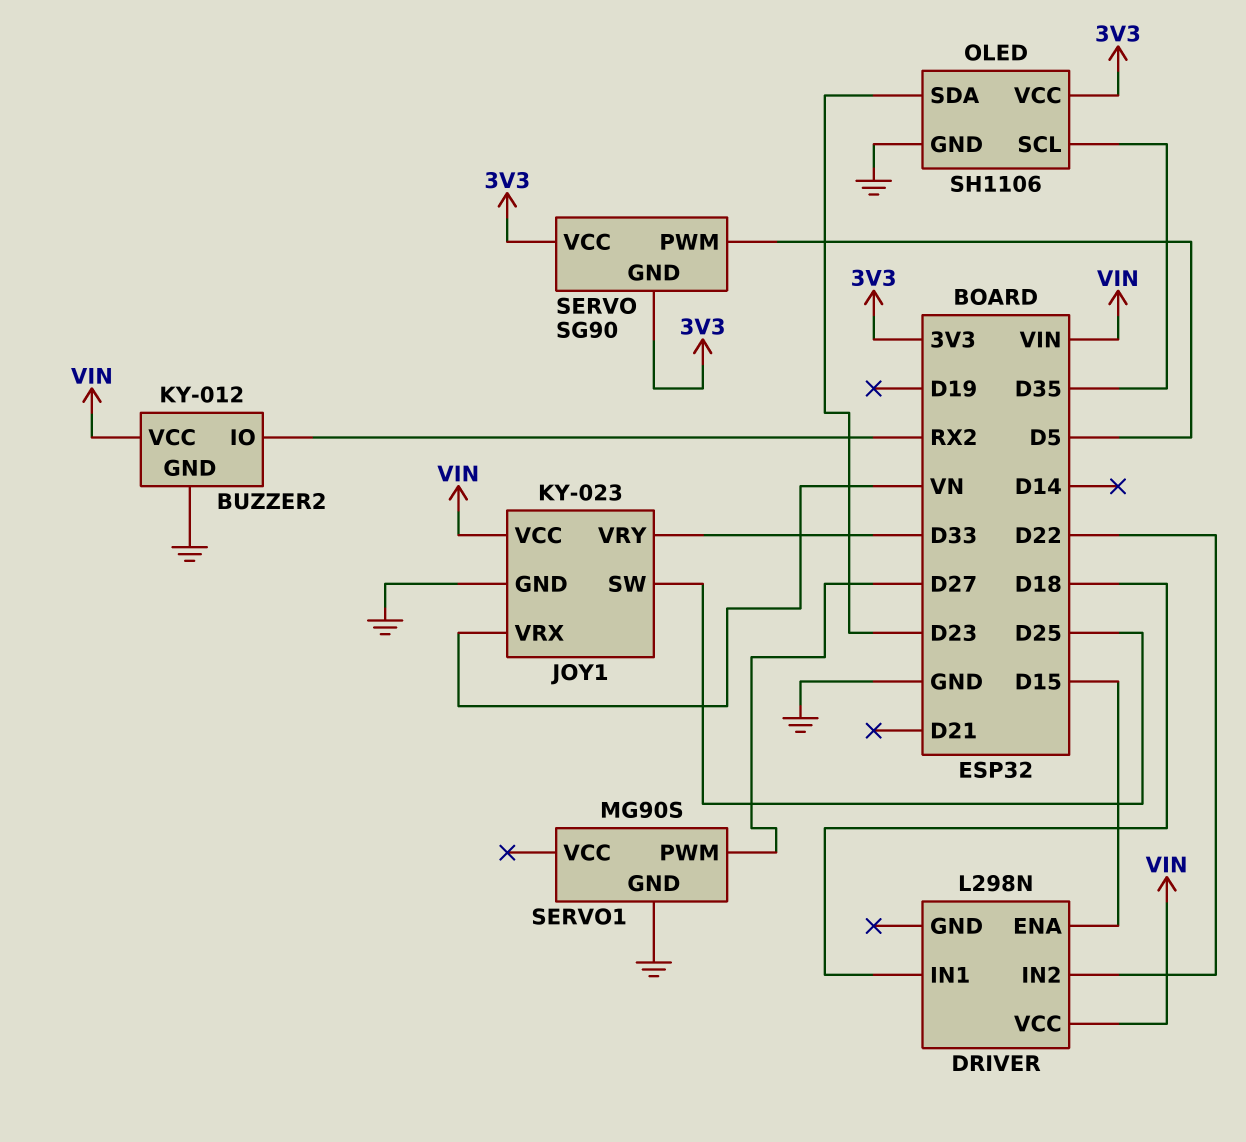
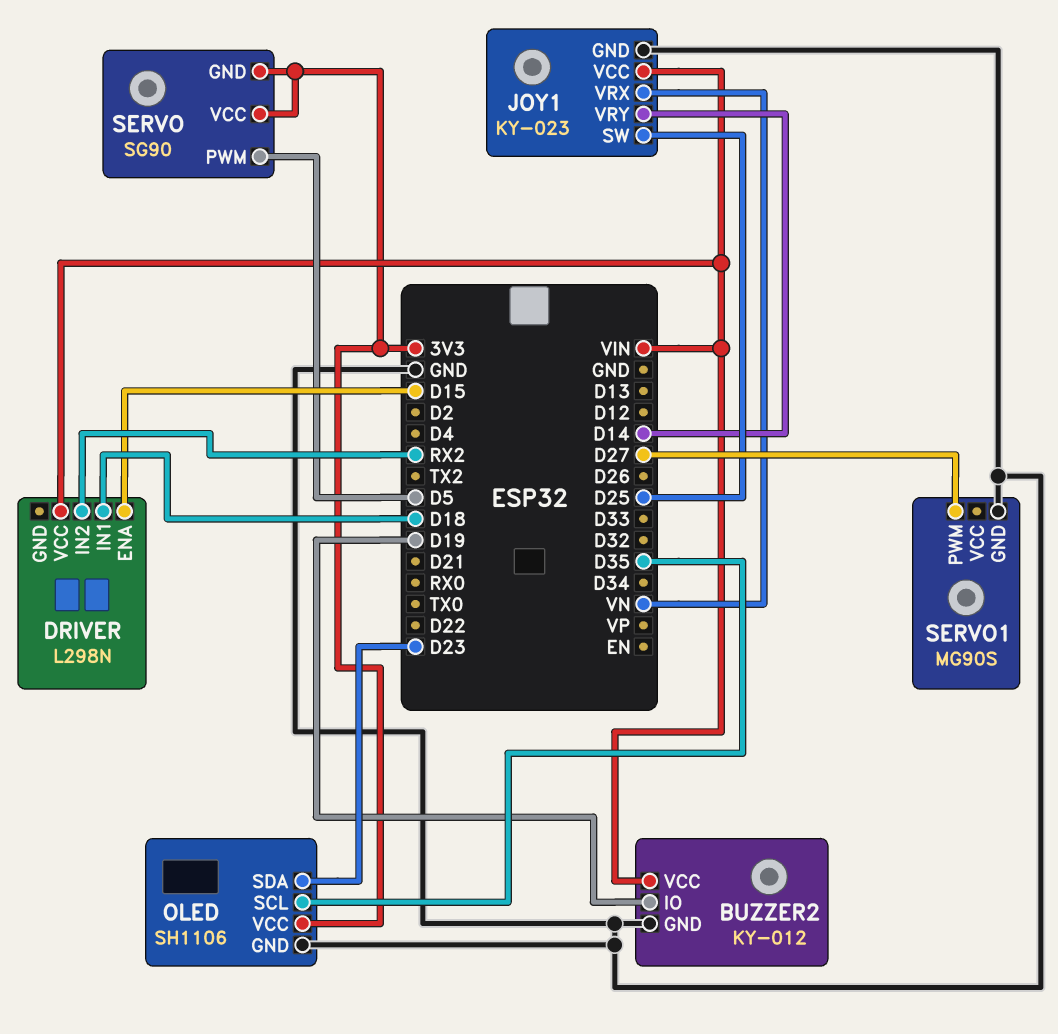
BUZZER2 pin IO: RX2 -> D19
DRIVER pin IN2: D22 -> RX2
JOY1 pin VRY: D33 -> D14

